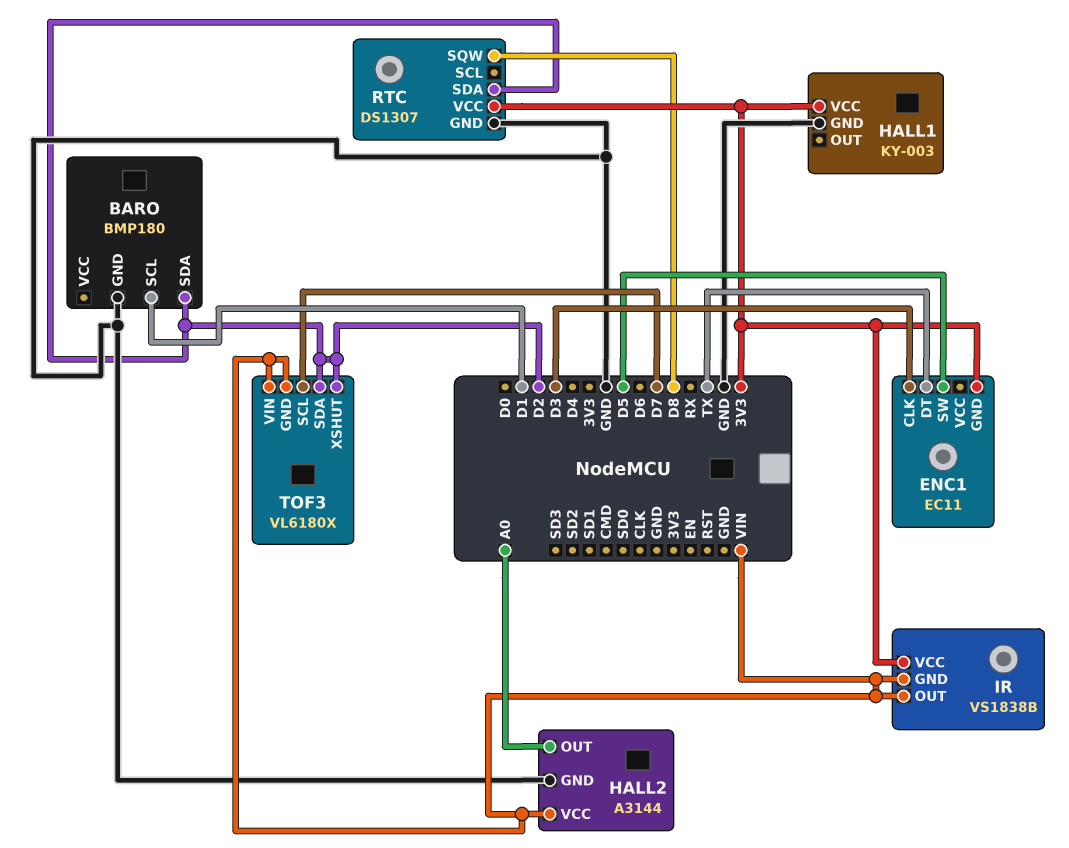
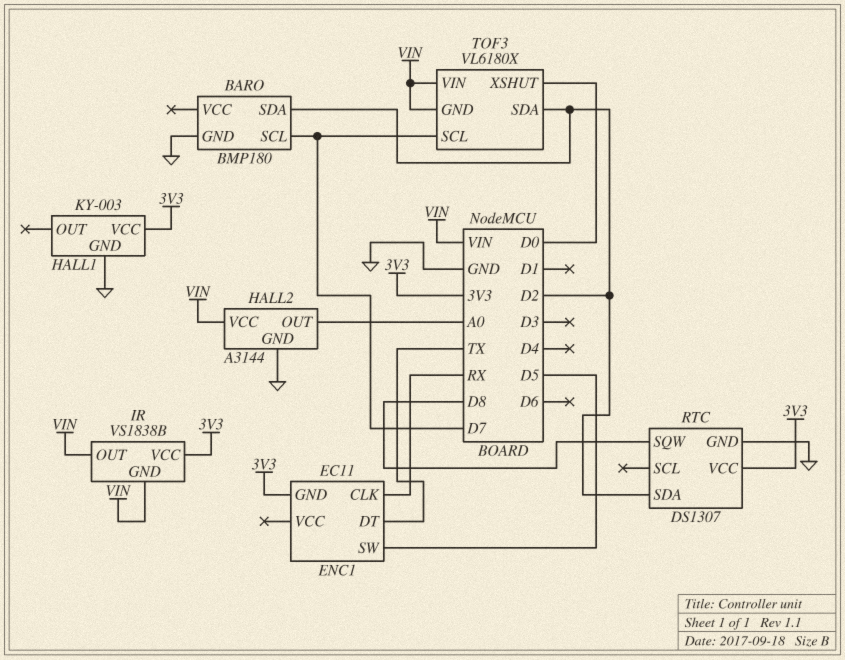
BARO pin SCL: D1 -> D7
ENC1 pin CLK: D3 -> RX
TOF3 pin XSHUT: D2 -> D0

